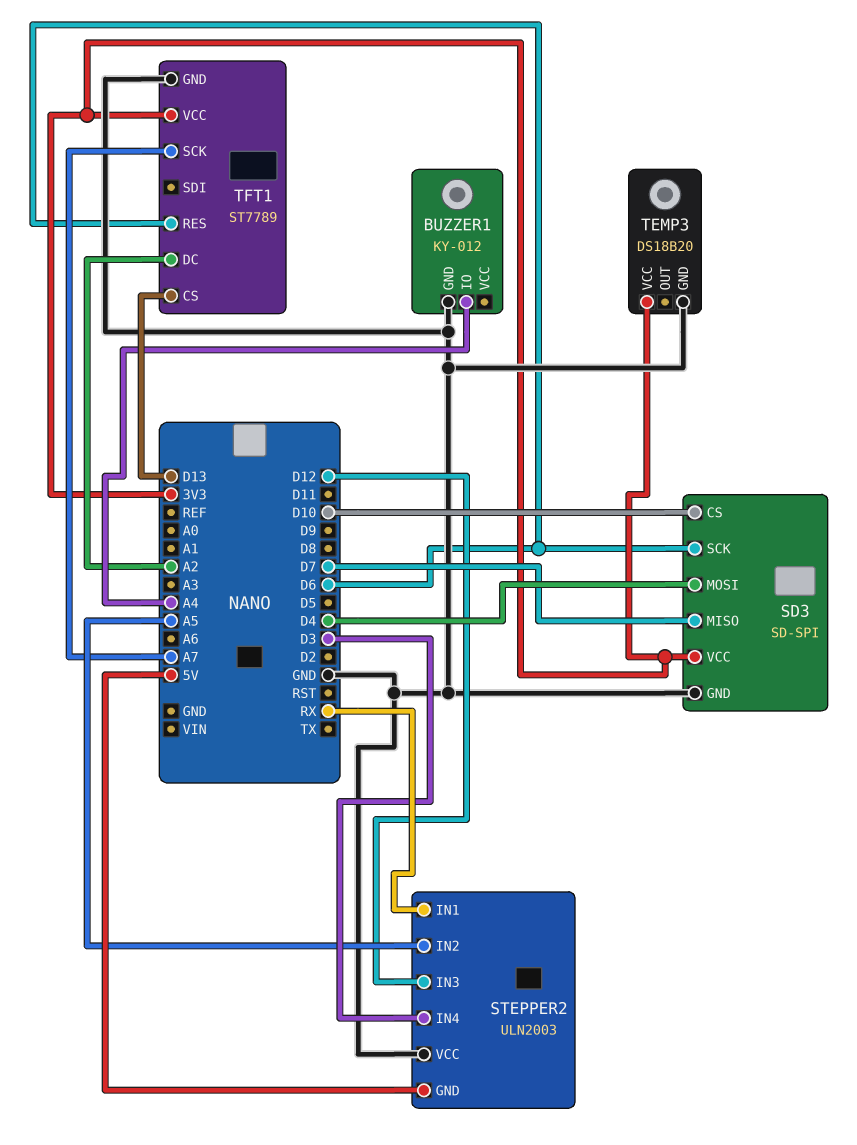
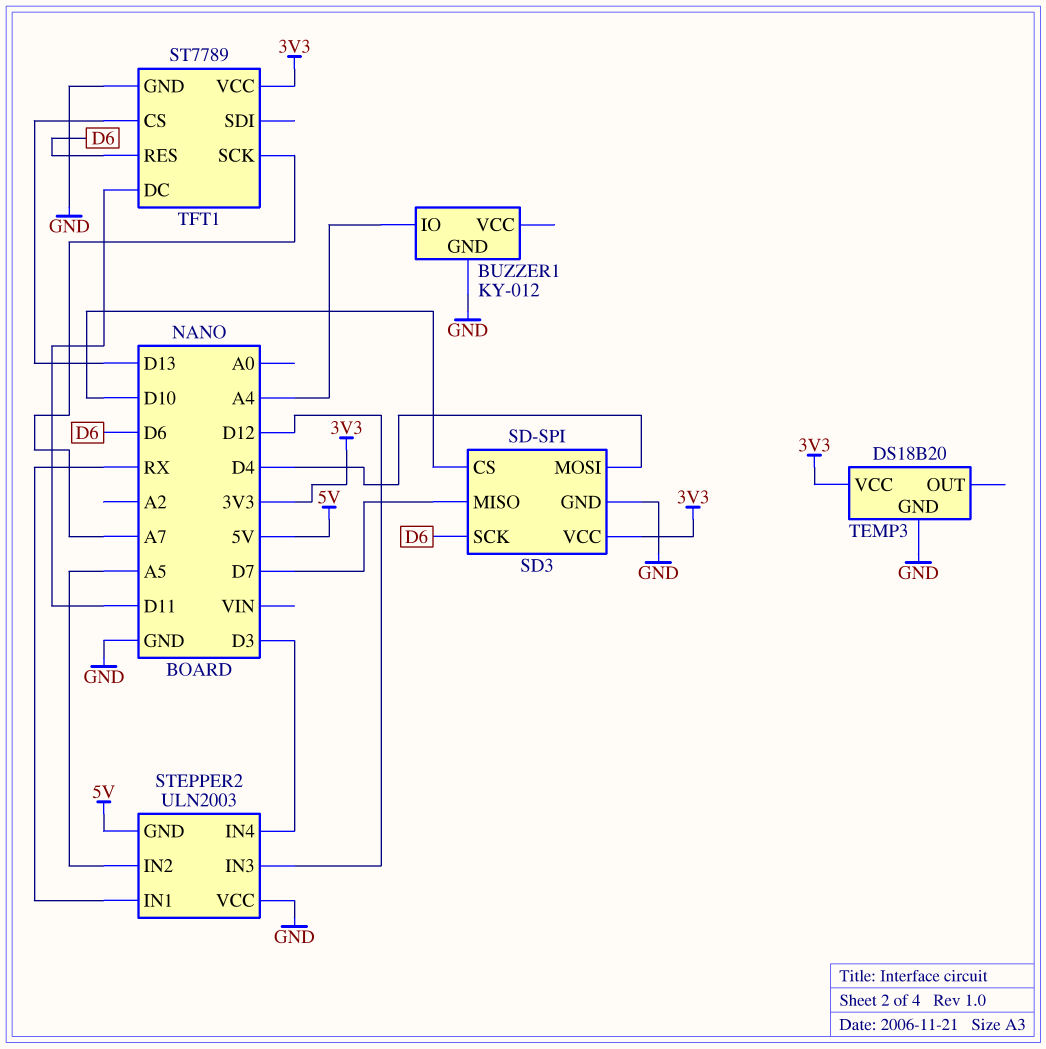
TFT1 pin DC: A2 -> D11

